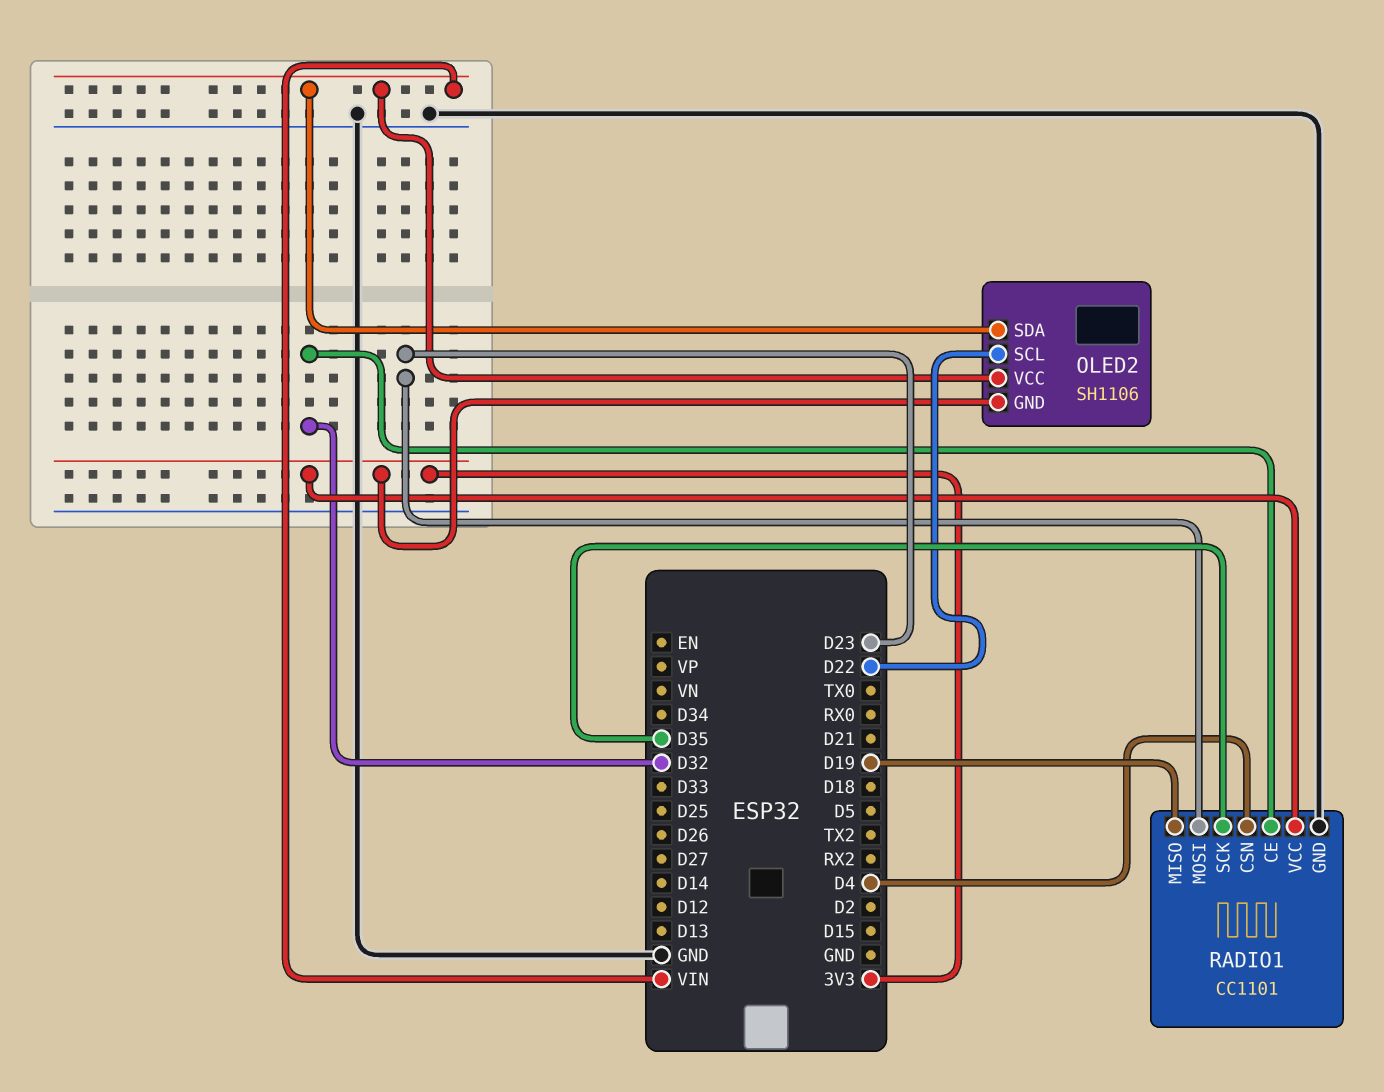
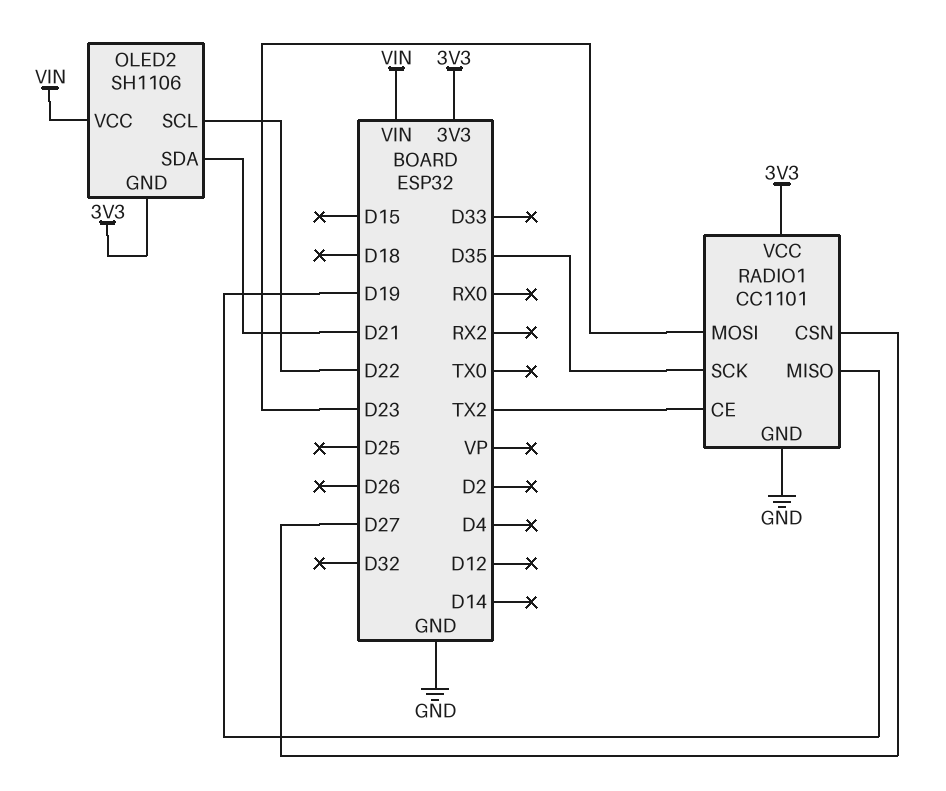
OLED2 pin SDA: VIN -> D21
RADIO1 pin CE: D32 -> TX2
RADIO1 pin CSN: D4 -> D27

